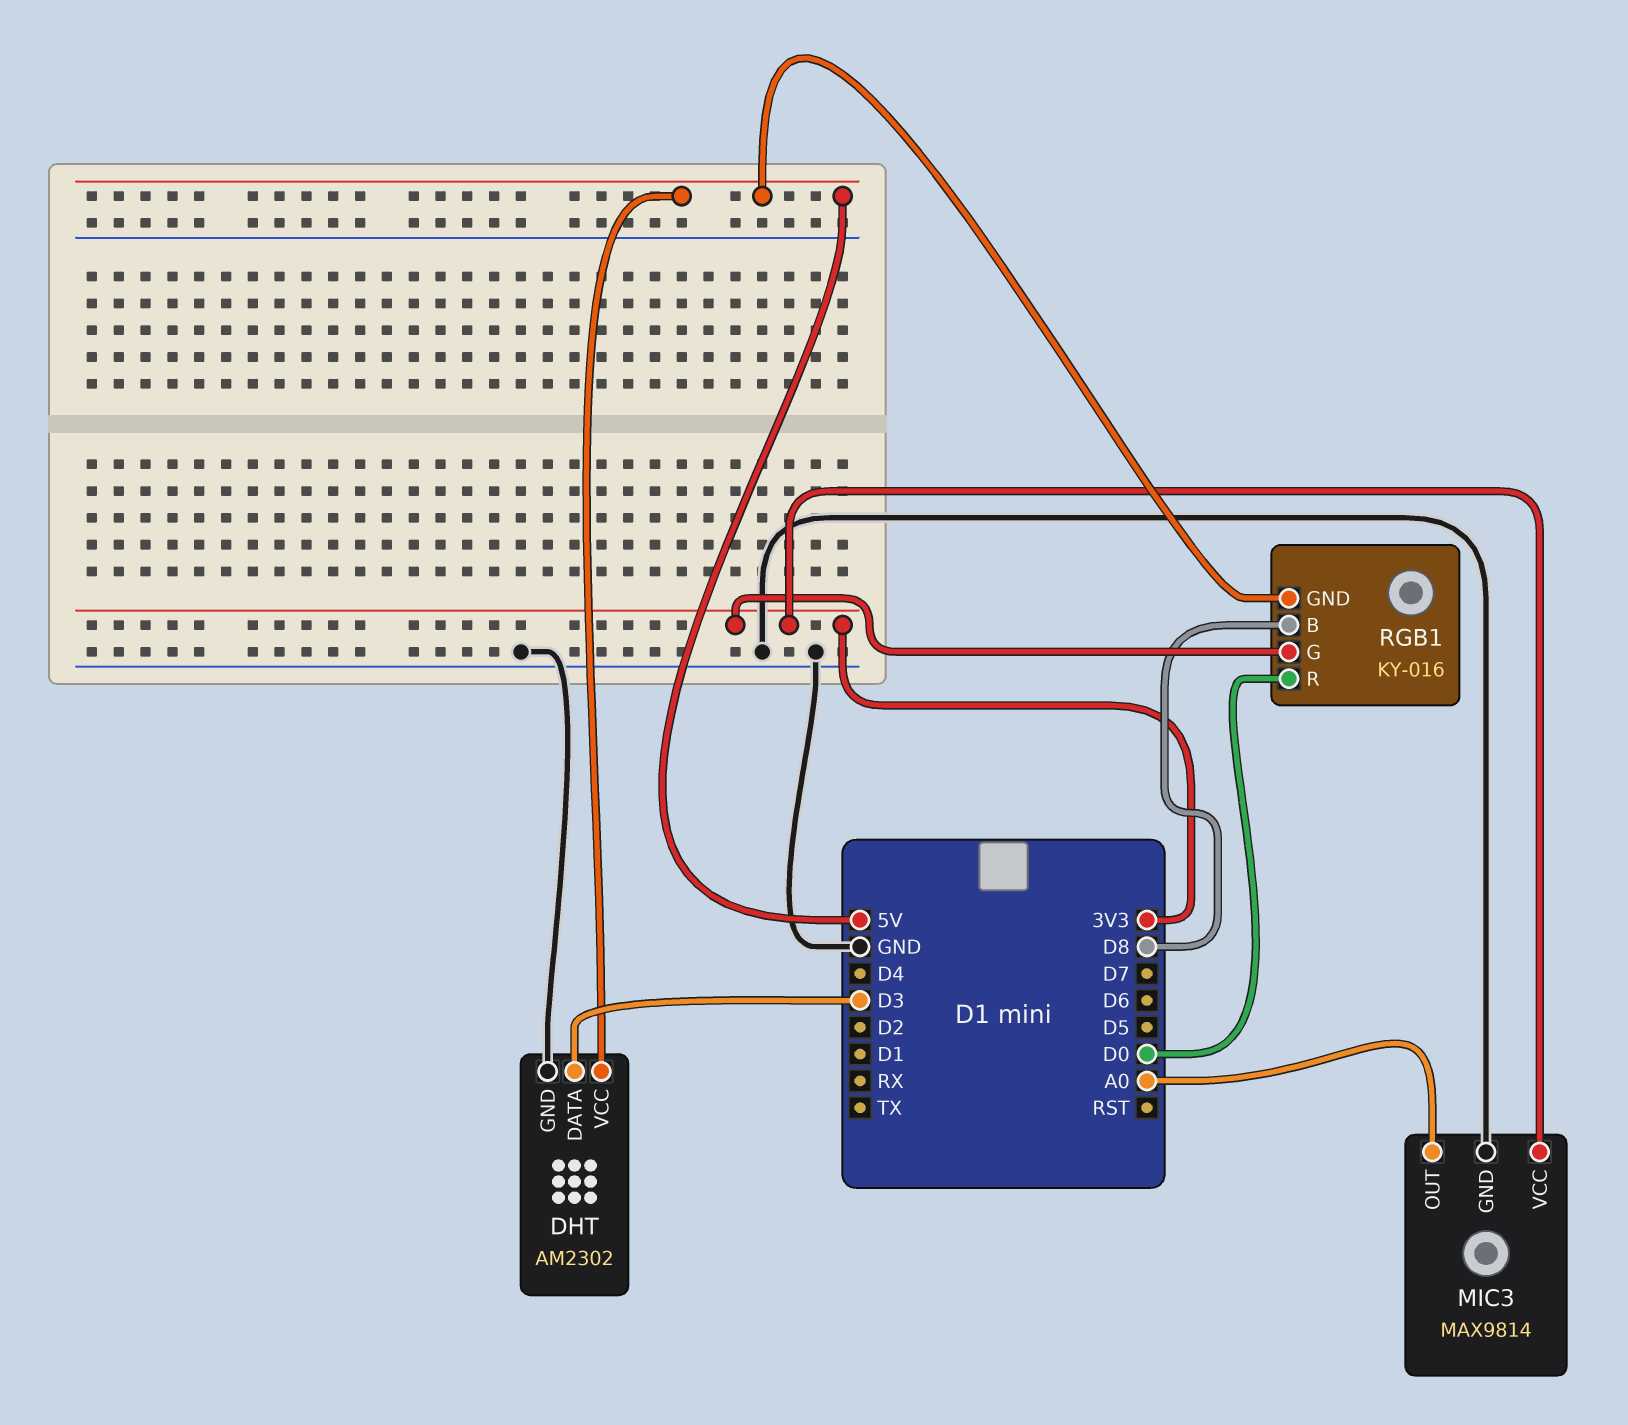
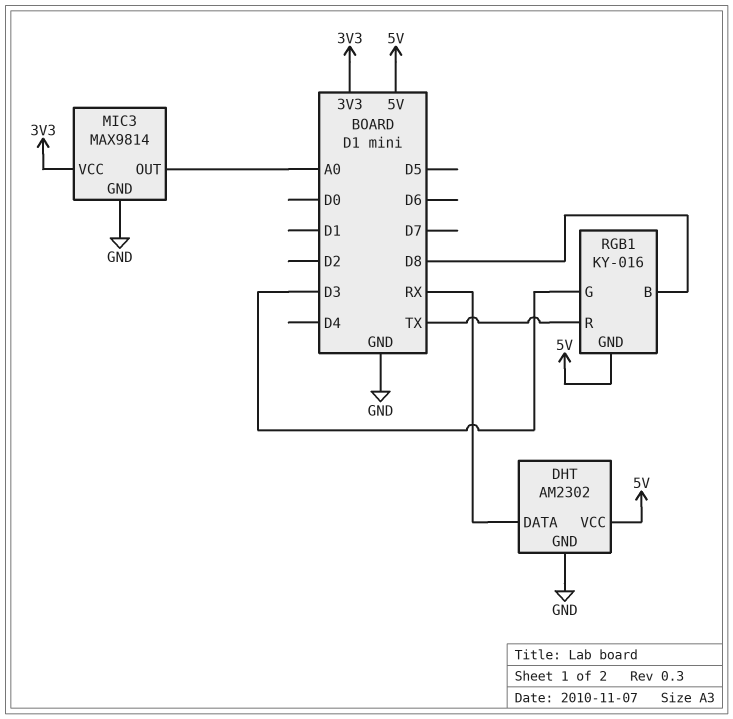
DHT pin DATA: D3 -> RX
RGB1 pin G: 3V3 -> D3
RGB1 pin R: D0 -> TX

